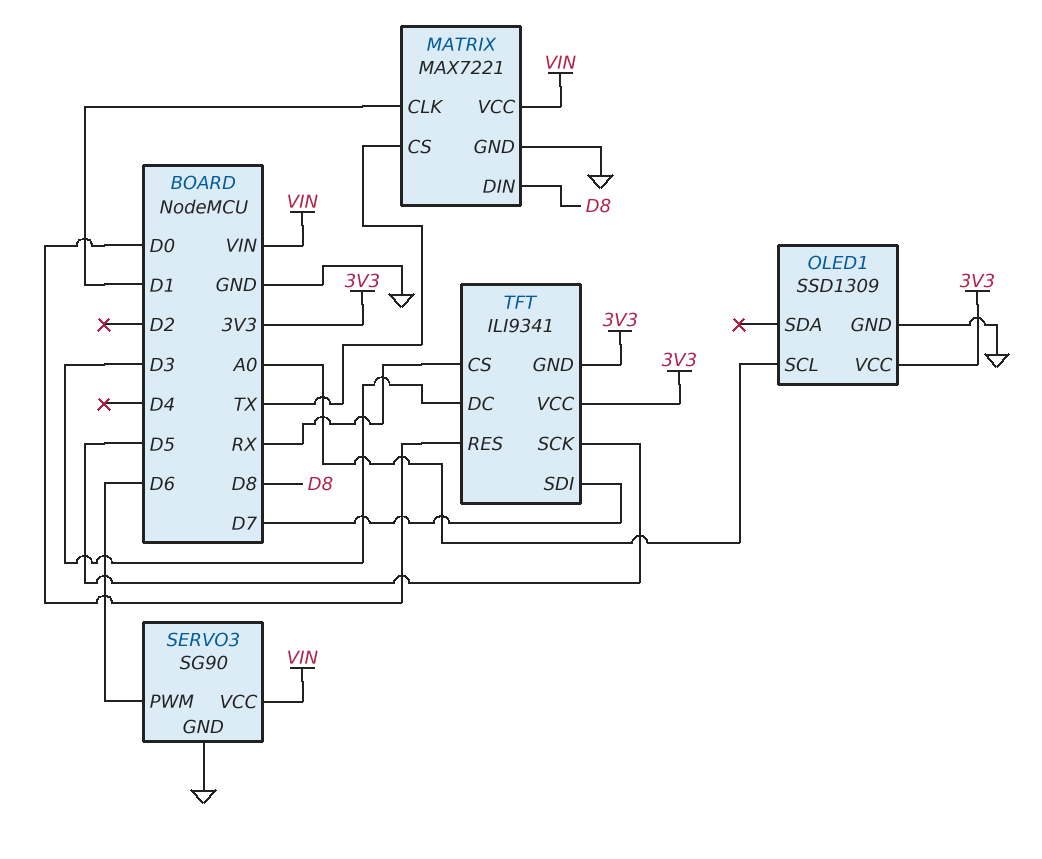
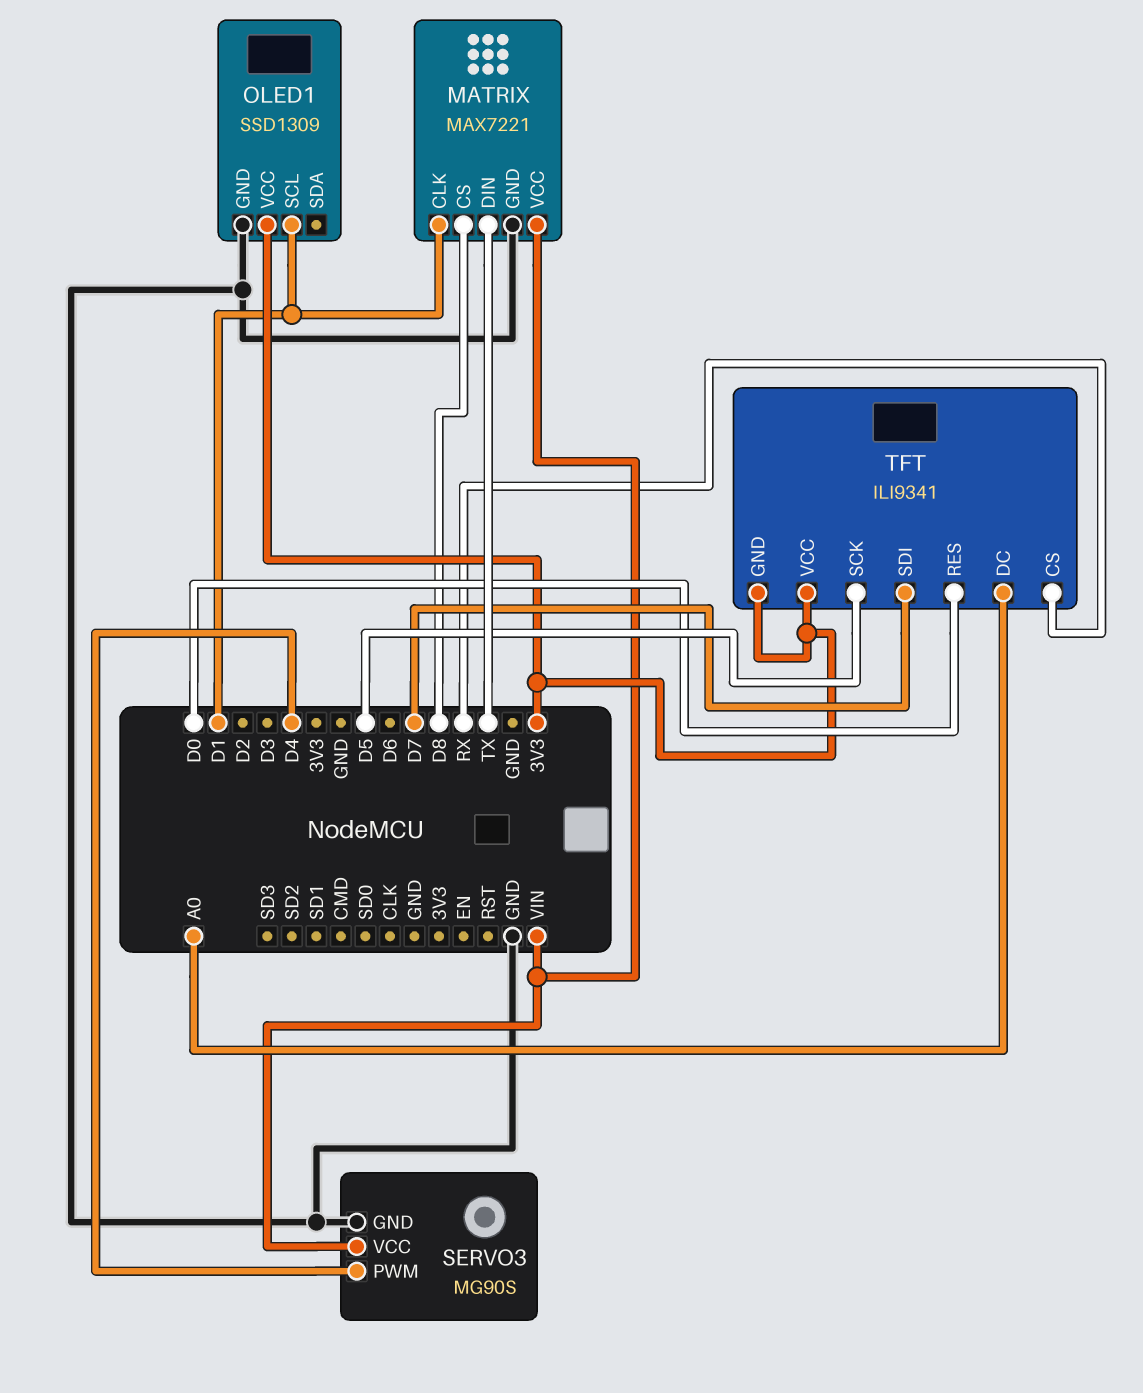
MATRIX pin CS: TX -> D8
MATRIX pin DIN: D8 -> TX
OLED1 pin SCL: A0 -> D1
SERVO3: SG90 -> MG90S
SERVO3 pin PWM: D6 -> D4
TFT pin DC: D3 -> A0

